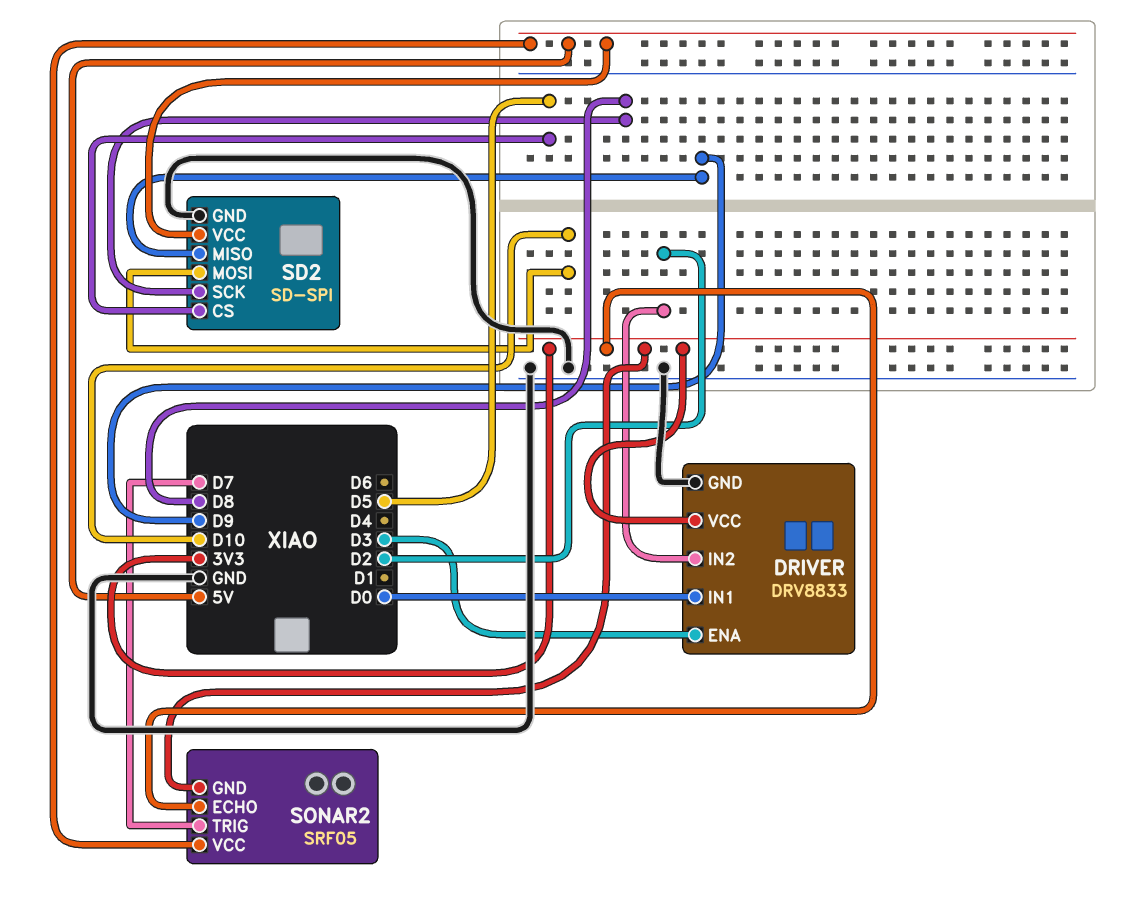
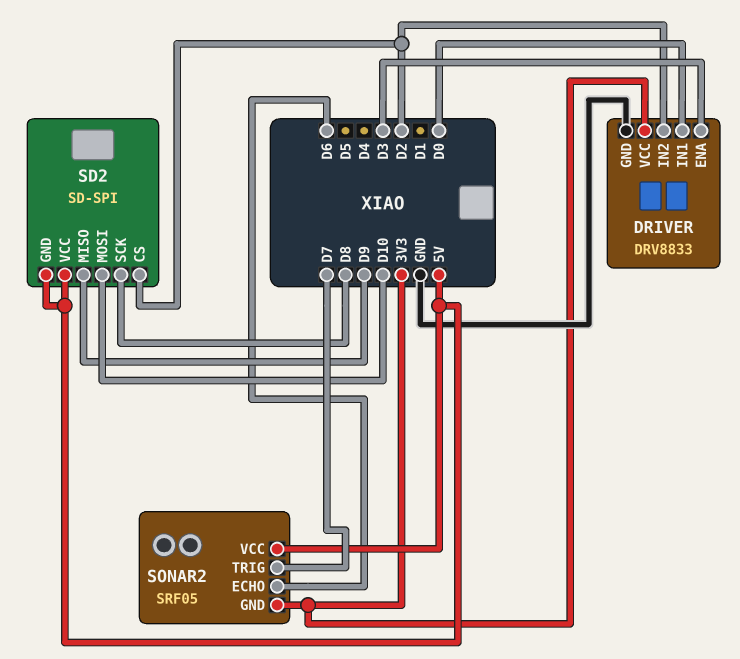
SD2 pin CS: D5 -> D2
SD2 pin GND: GND -> 5V
SONAR2 pin ECHO: 3V3 -> D6

